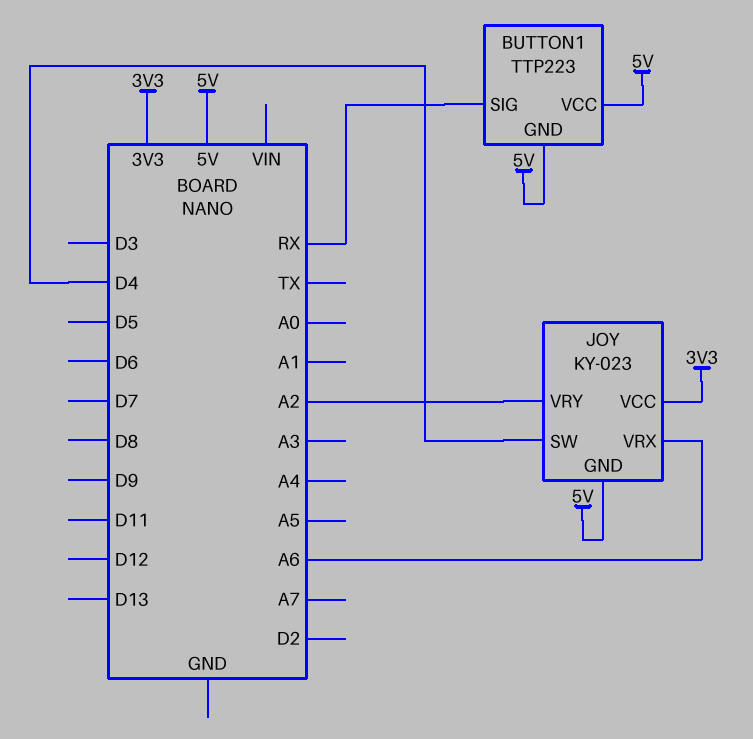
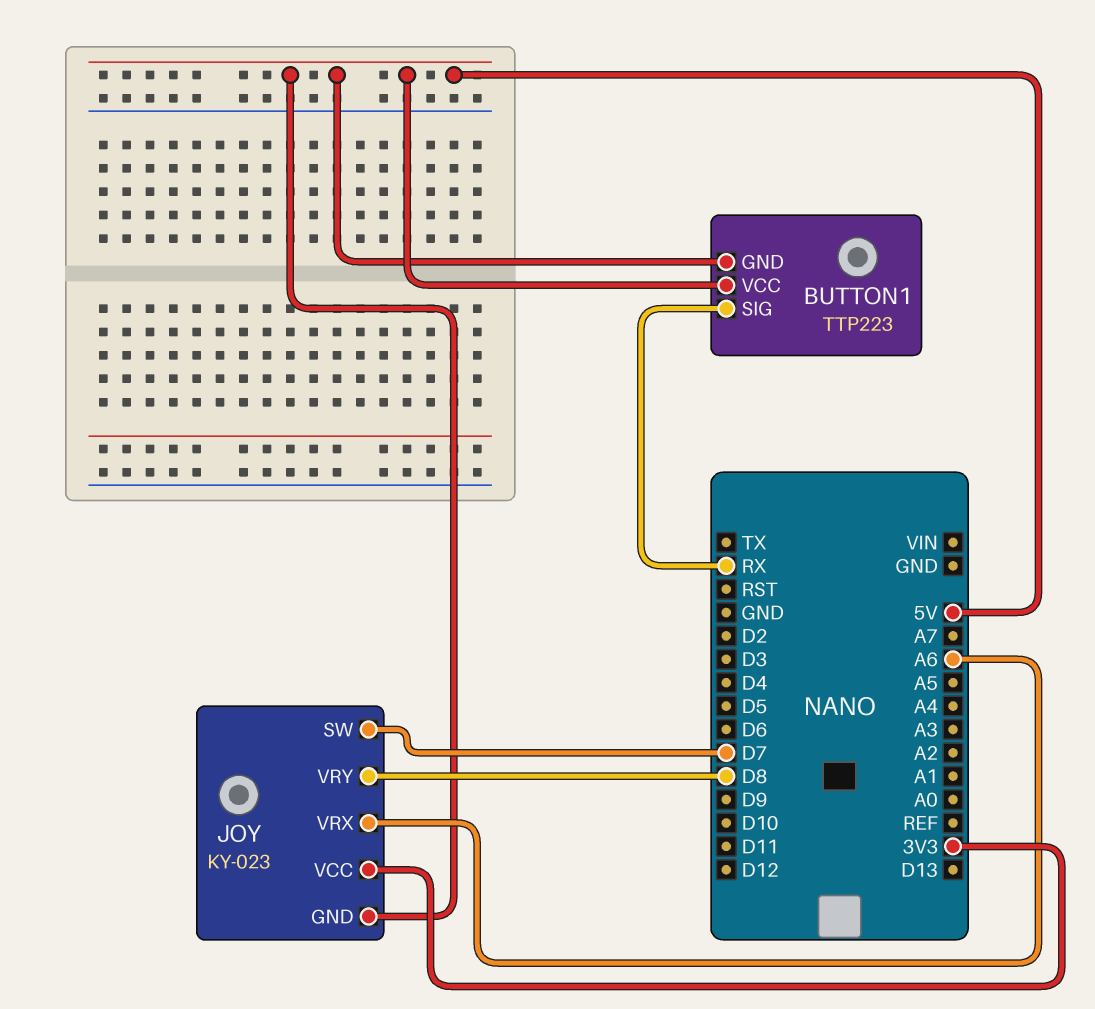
JOY pin SW: D4 -> D7
JOY pin VRY: A2 -> D8

